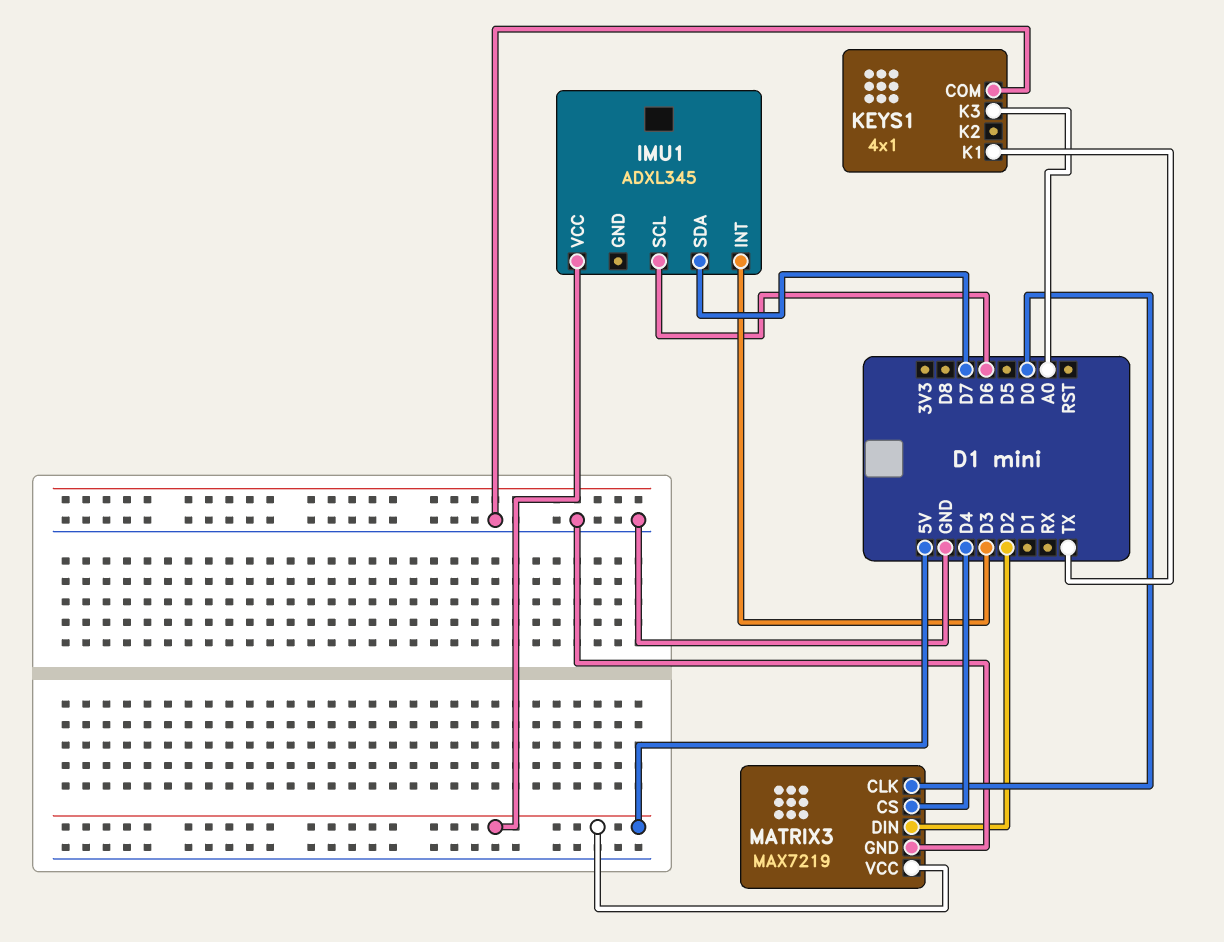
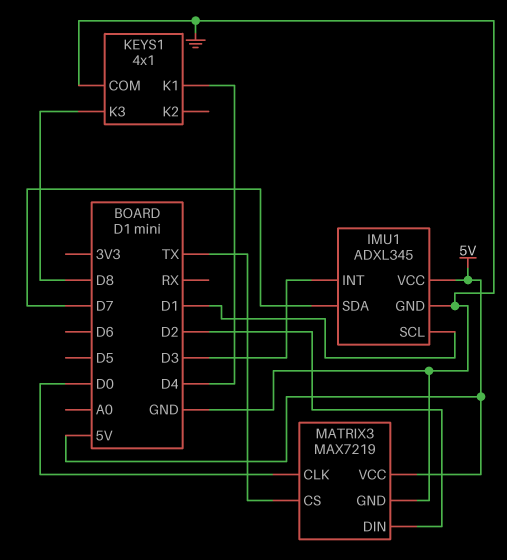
IMU1 pin GND: none -> GND
IMU1 pin SCL: D6 -> D1
KEYS1 pin K1: TX -> D4
KEYS1 pin K3: A0 -> D8
MATRIX3 pin CS: D4 -> TX

